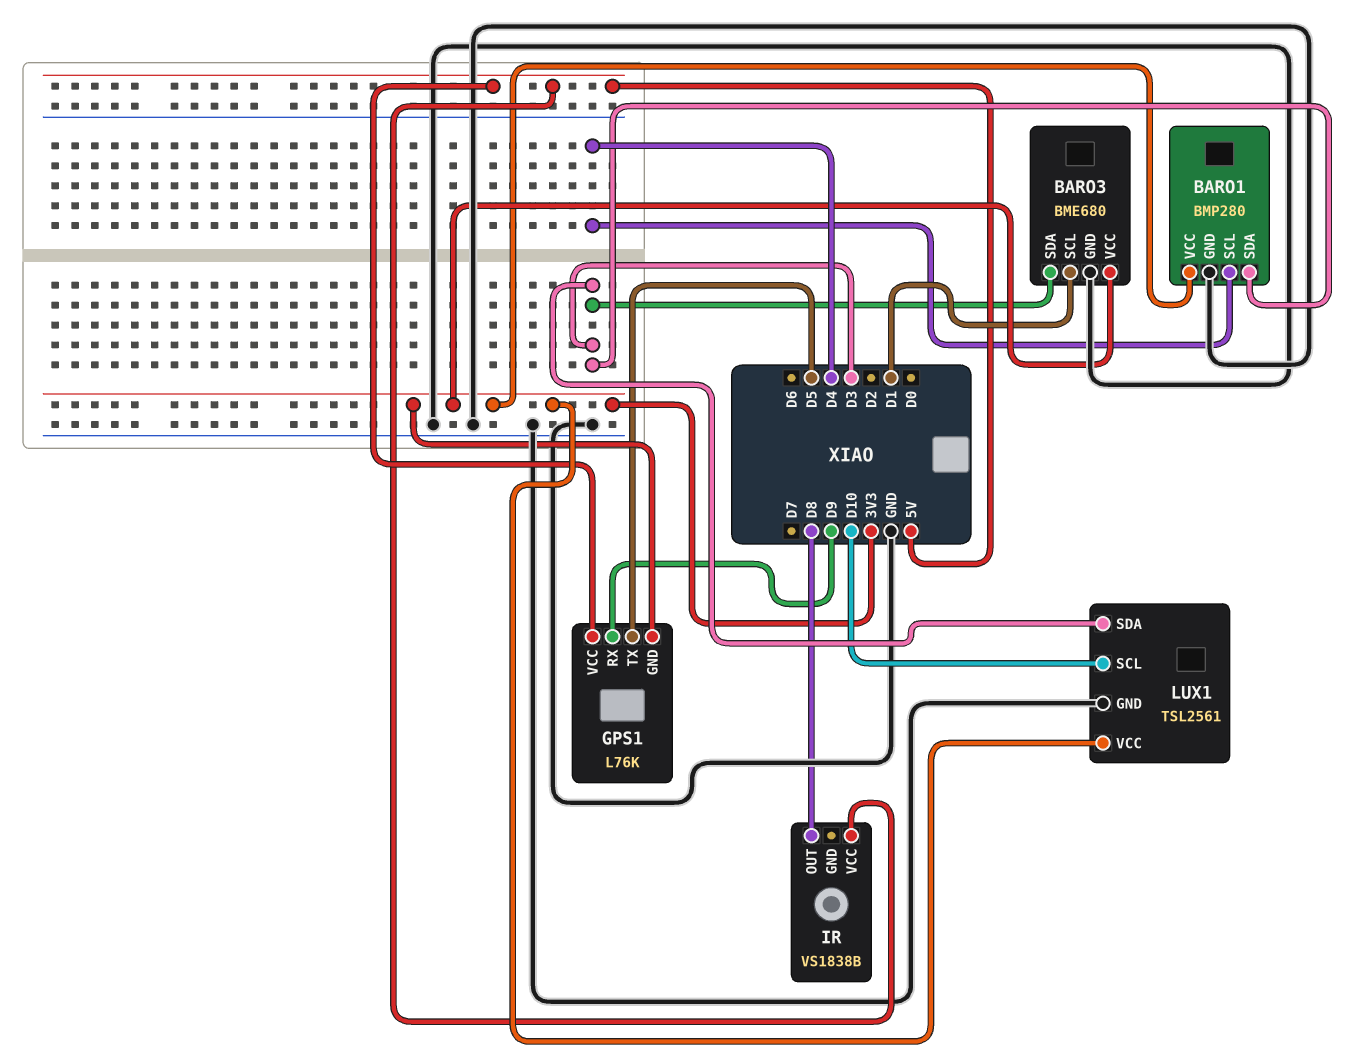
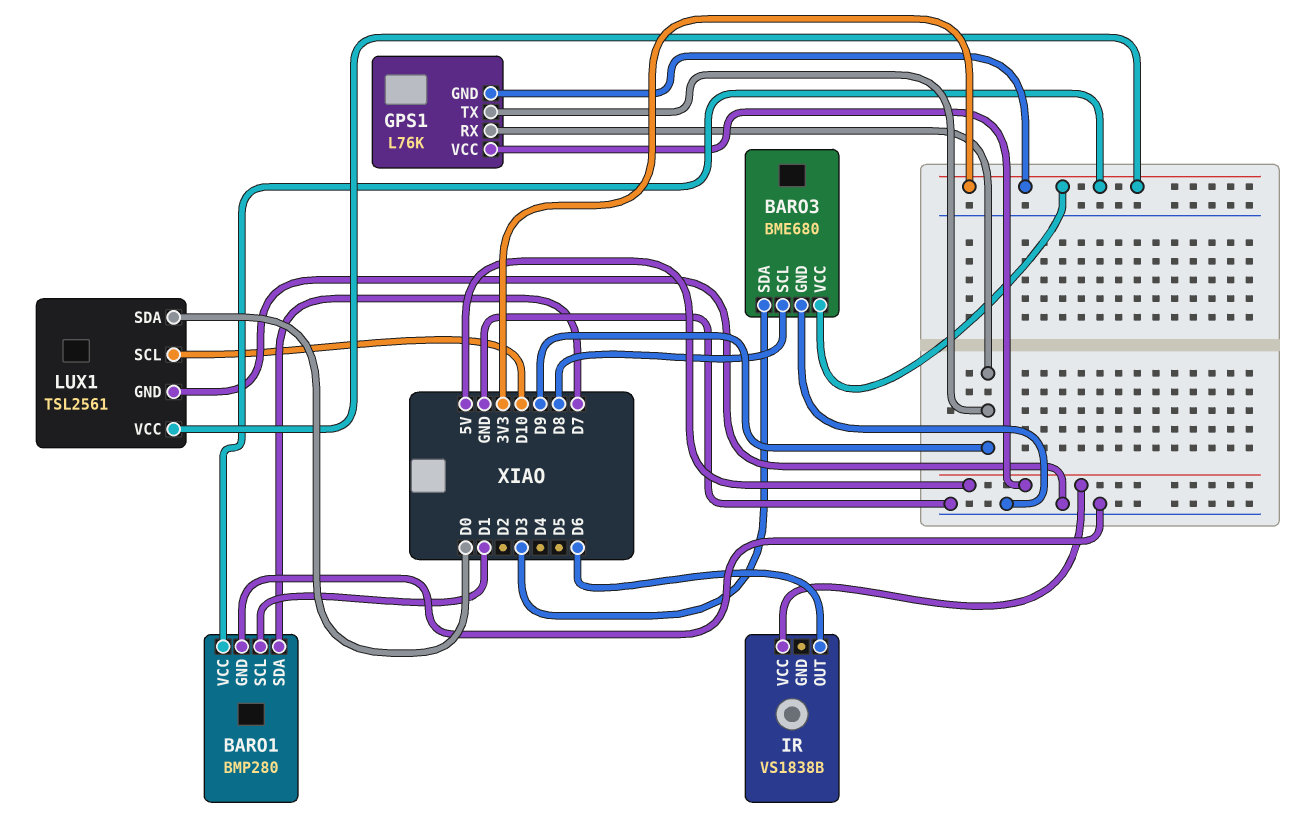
BARO1 pin SCL: D4 -> D1
BARO1 pin SDA: D3 -> D7
BARO3 pin SCL: D1 -> D8
GPS1 pin TX: D5 -> D9
IR pin OUT: D8 -> D6
LUX1 pin SDA: D3 -> D0

